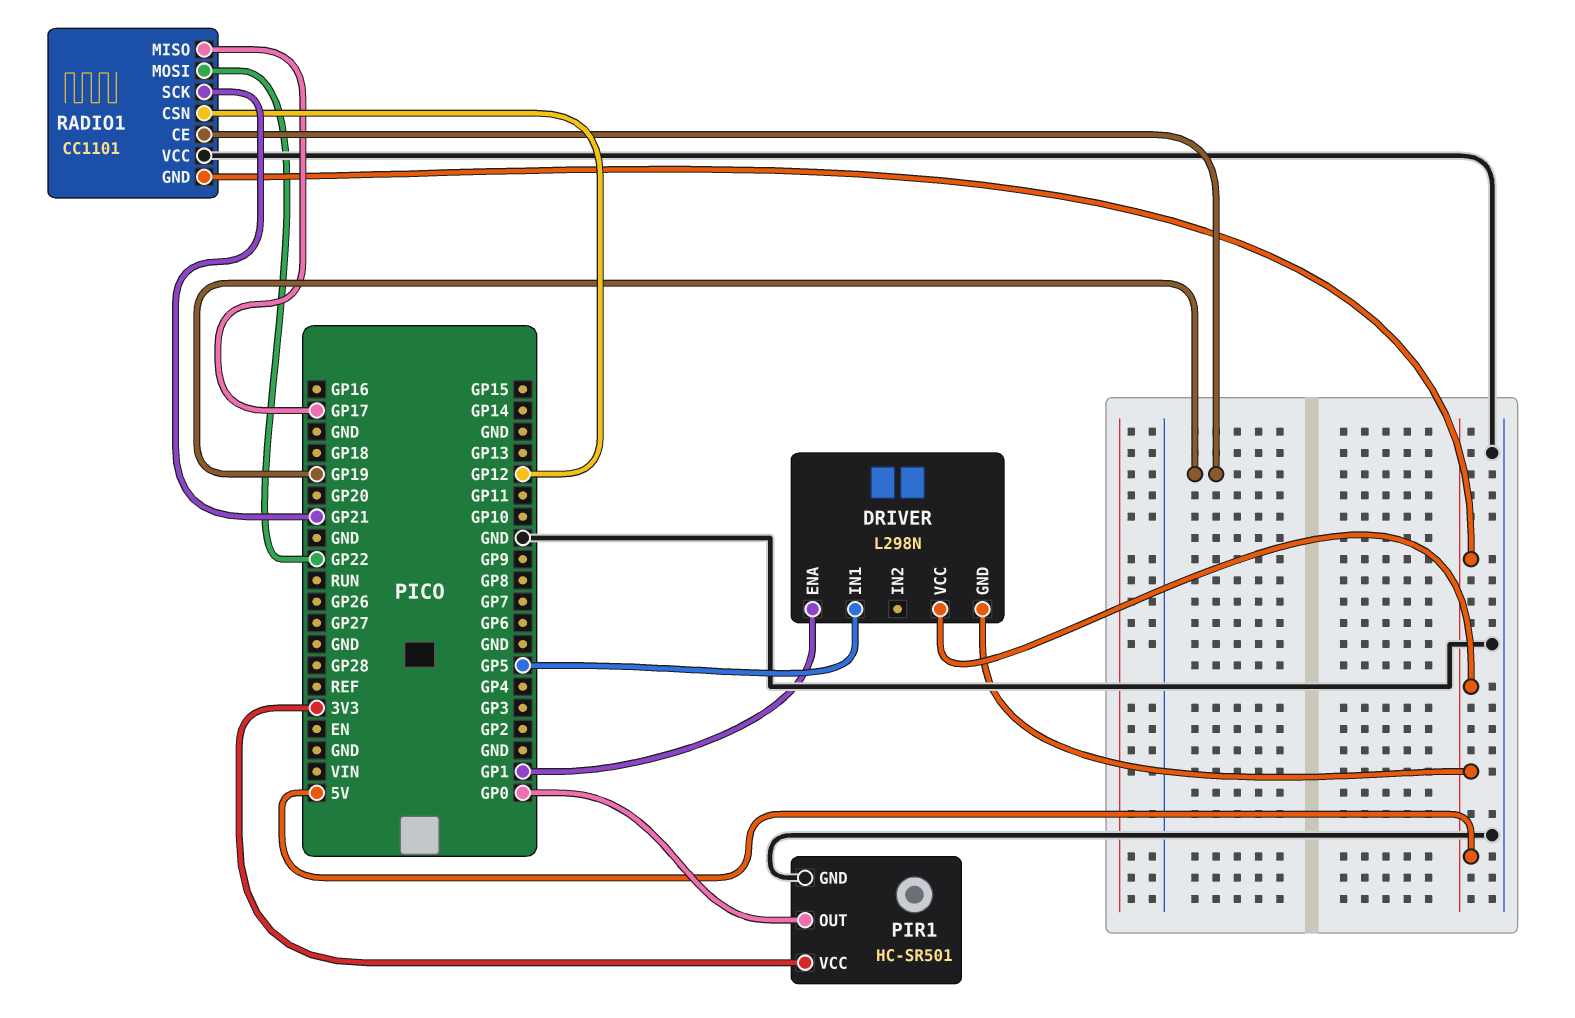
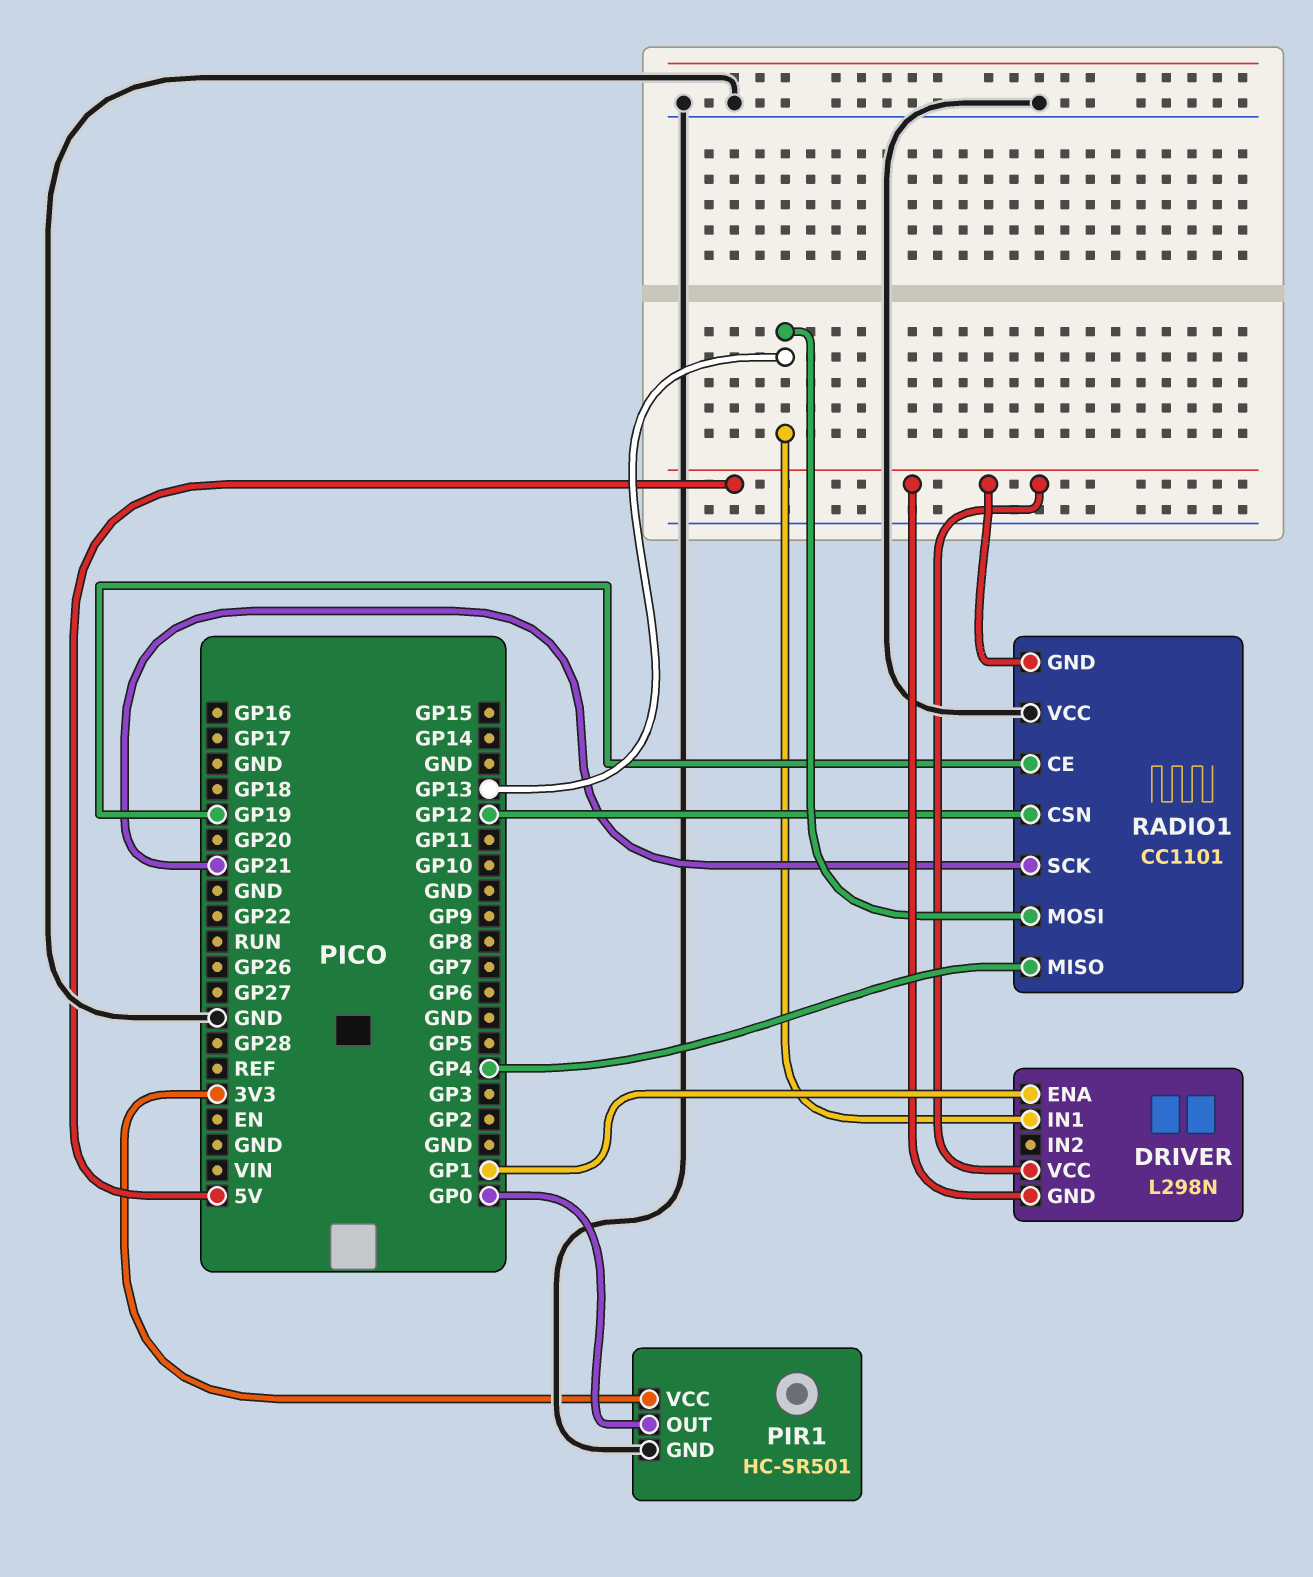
DRIVER pin IN1: GP5 -> GP13
RADIO1 pin MISO: GP17 -> GP4
RADIO1 pin MOSI: GP22 -> GP13

